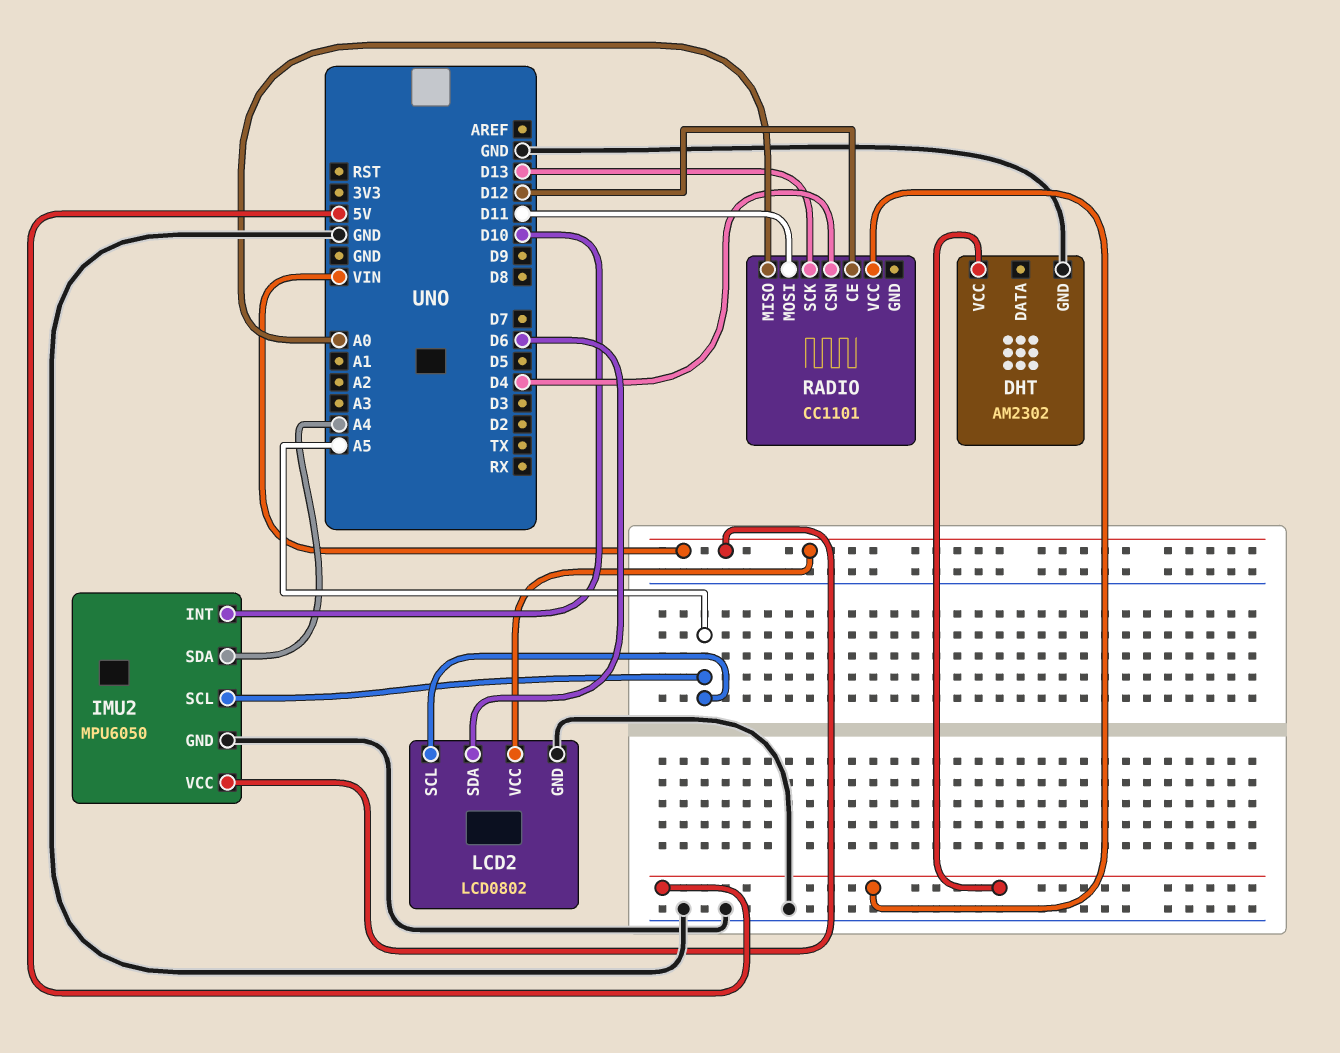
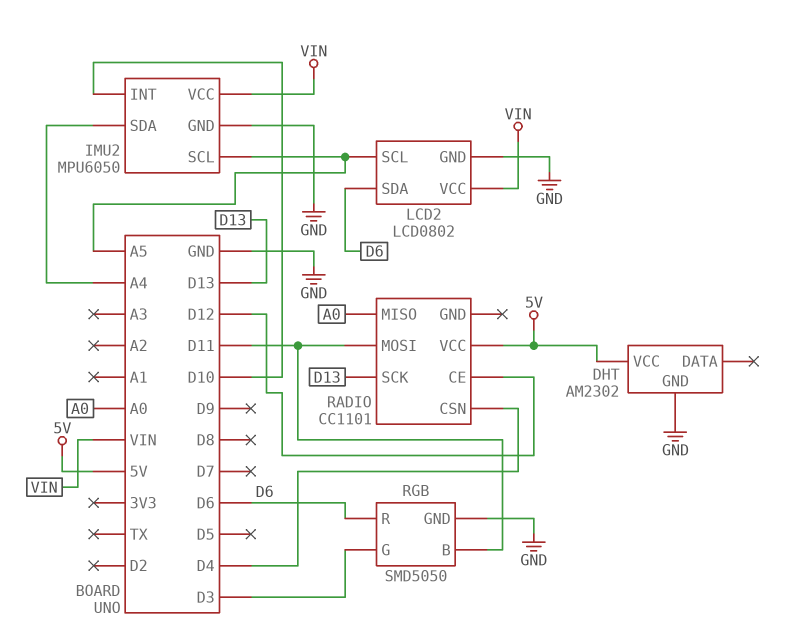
RGB: none -> SMD5050
RGB pin B: none -> D11
RGB pin G: none -> D3
RGB pin GND: none -> GND
RGB pin R: none -> D6

